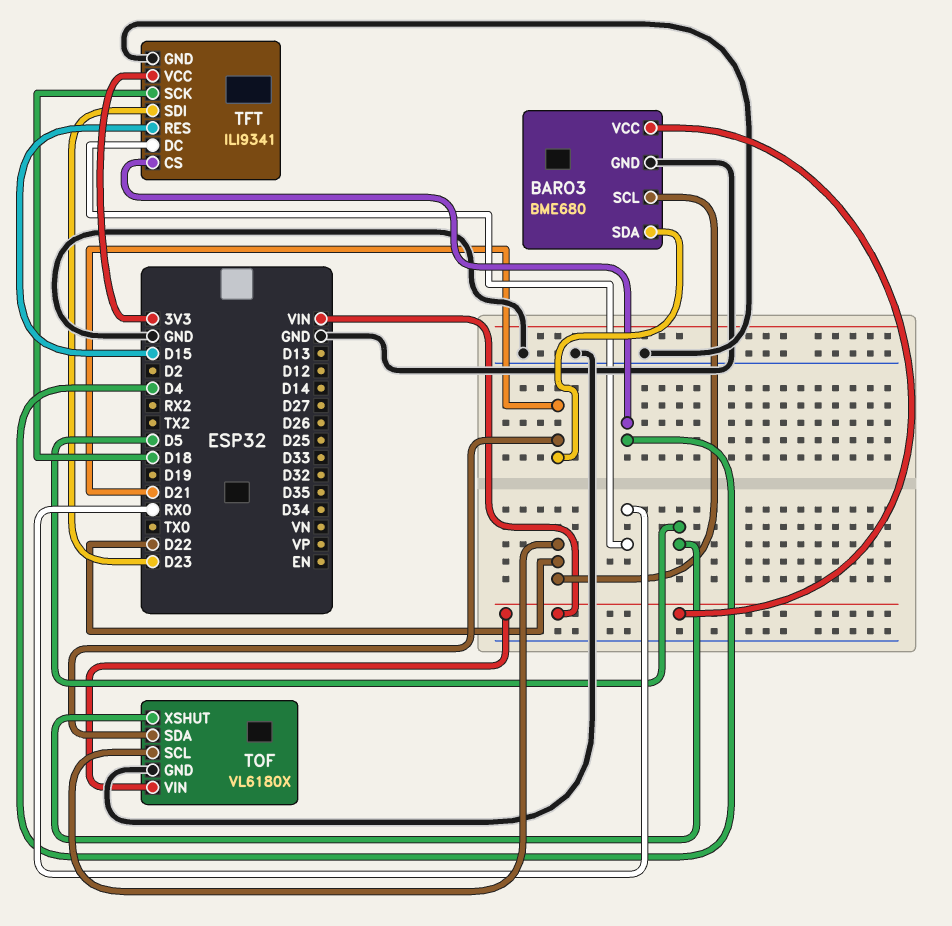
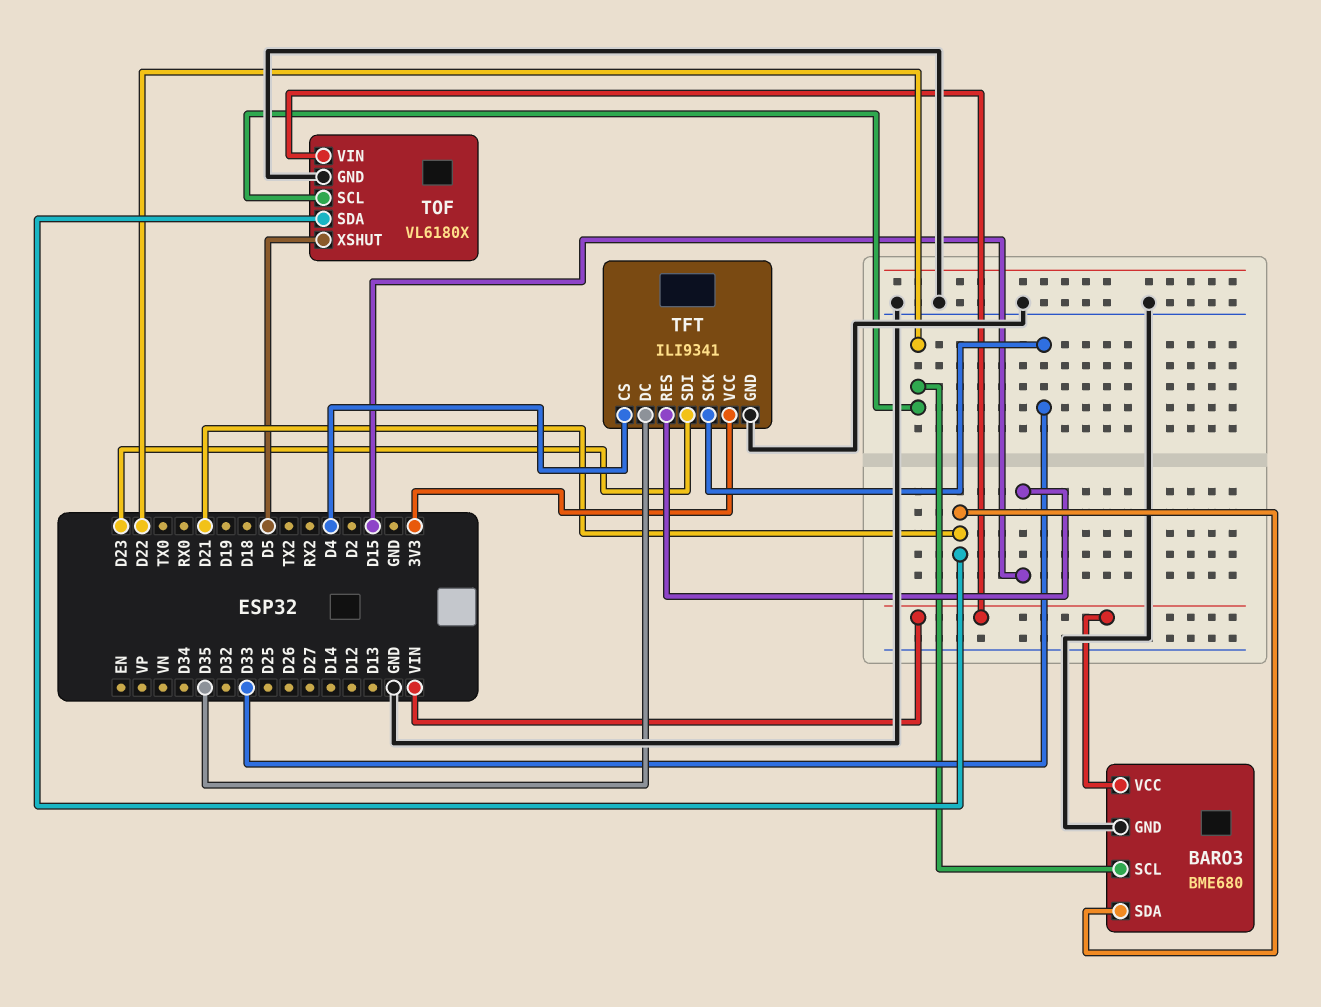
TFT pin DC: RX0 -> D35
TFT pin SCK: D18 -> D33

